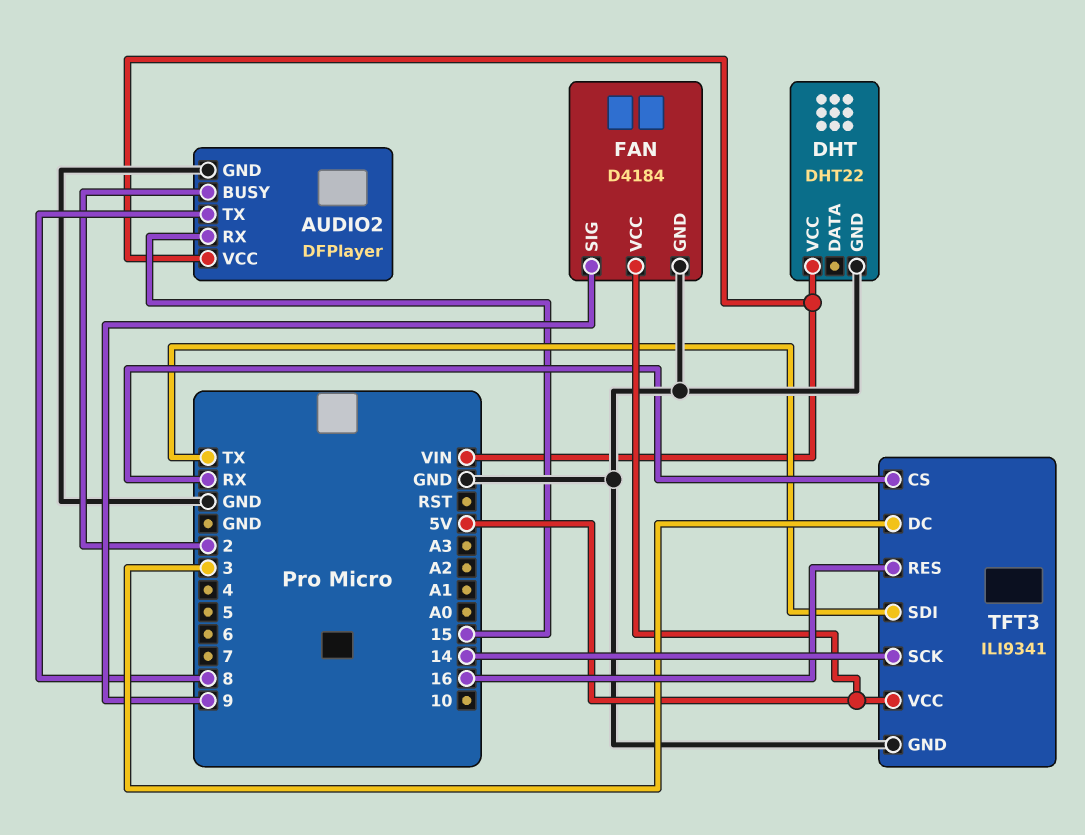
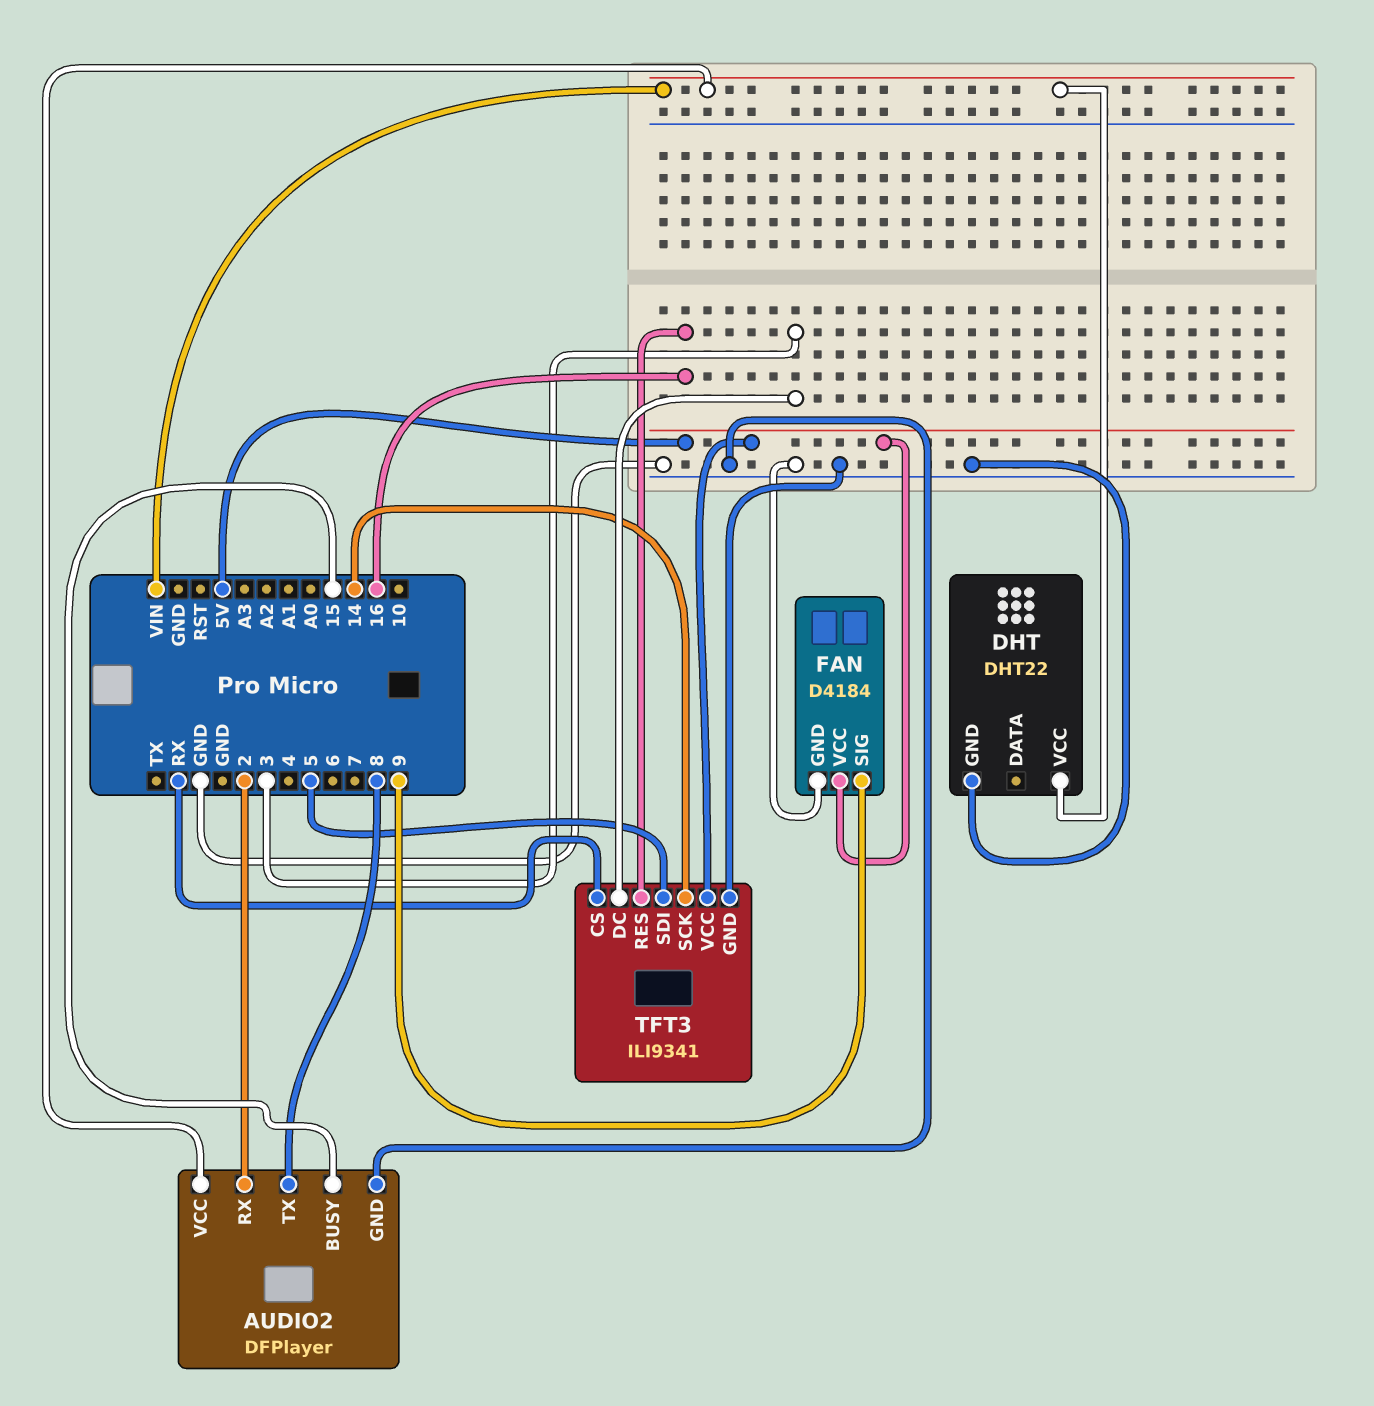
AUDIO2 pin BUSY: 2 -> 15
AUDIO2 pin RX: 15 -> 2
TFT3 pin SDI: TX -> 5

